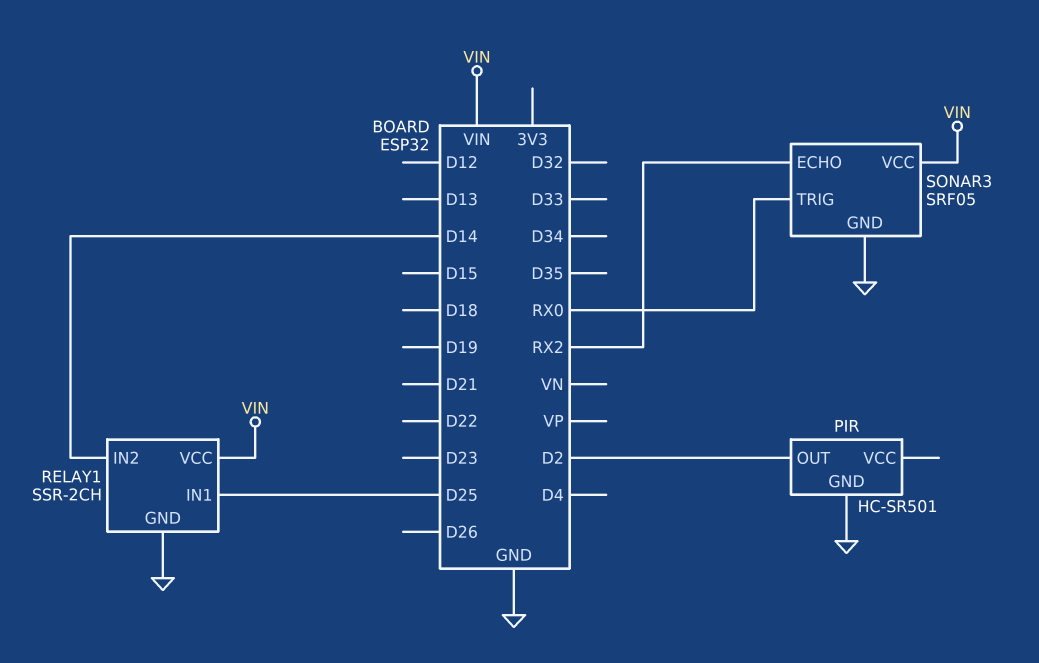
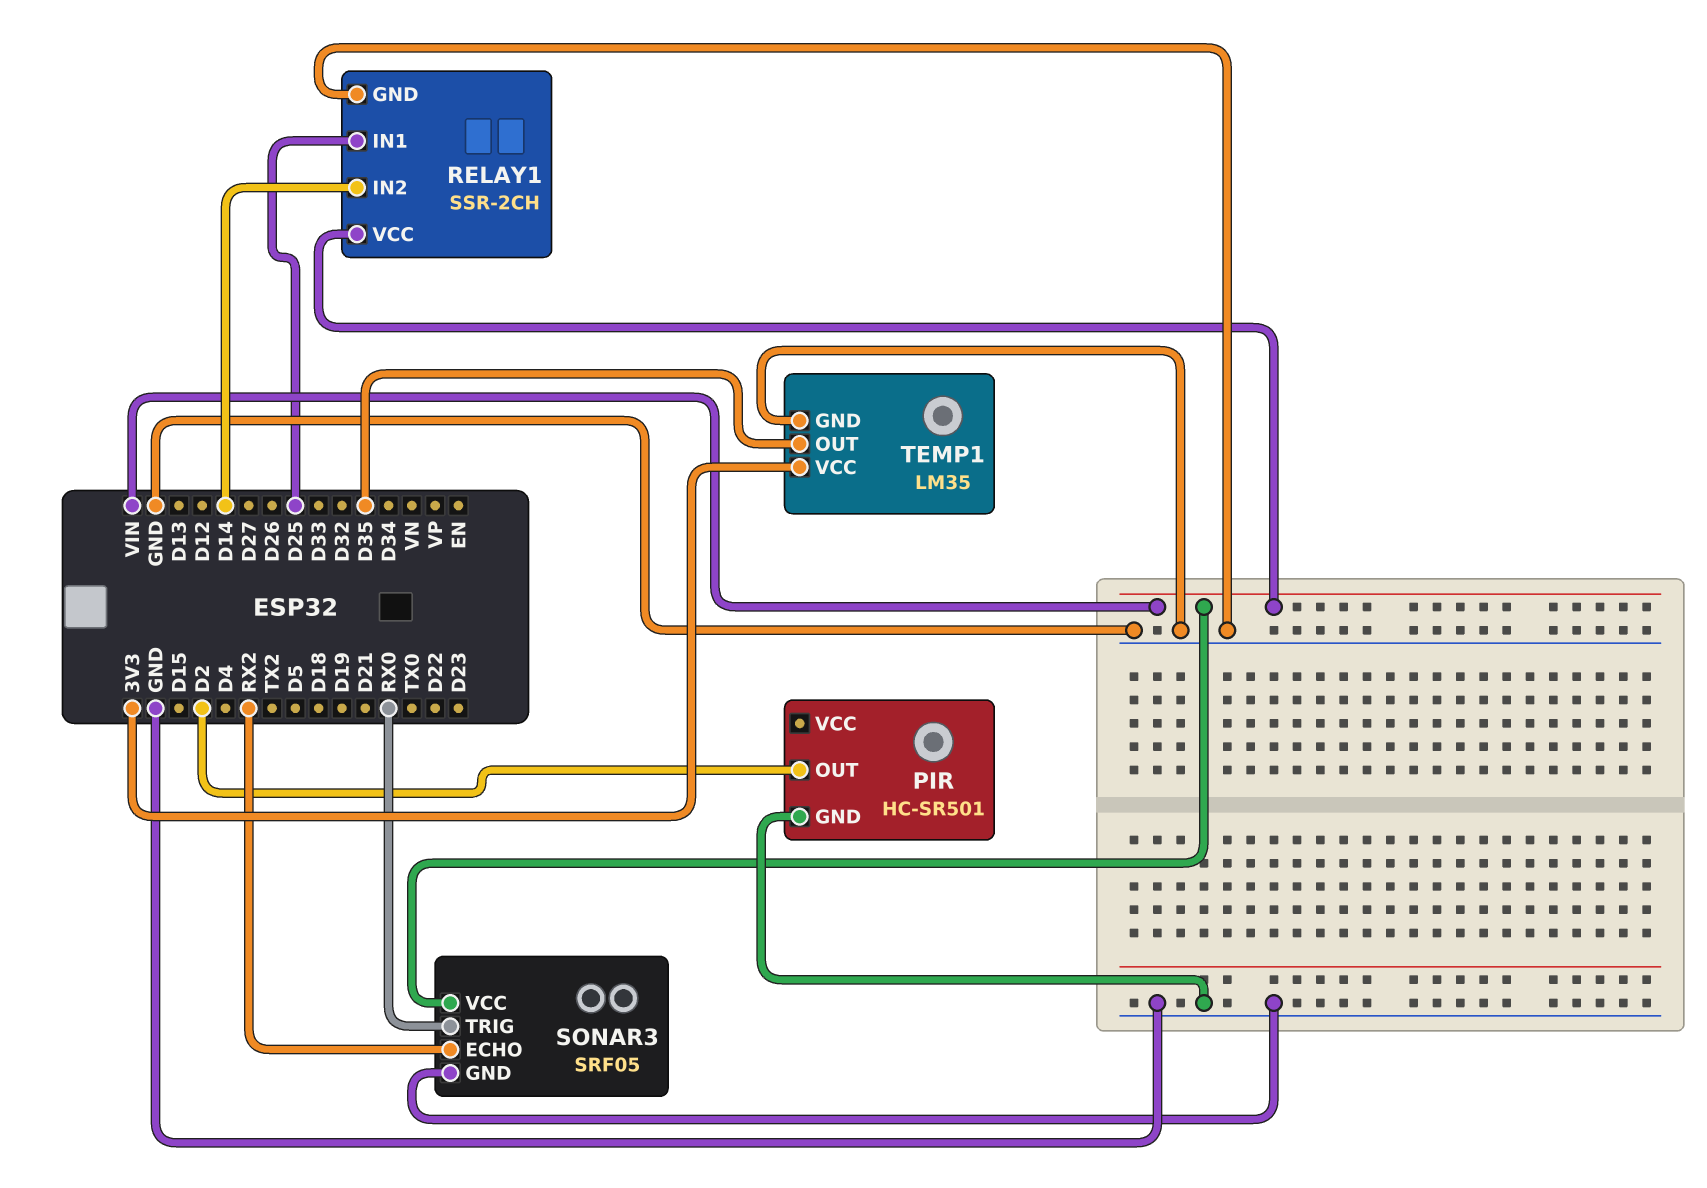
TEMP1: none -> LM35
TEMP1 pin GND: none -> GND
TEMP1 pin OUT: none -> D35
TEMP1 pin VCC: none -> 3V3

